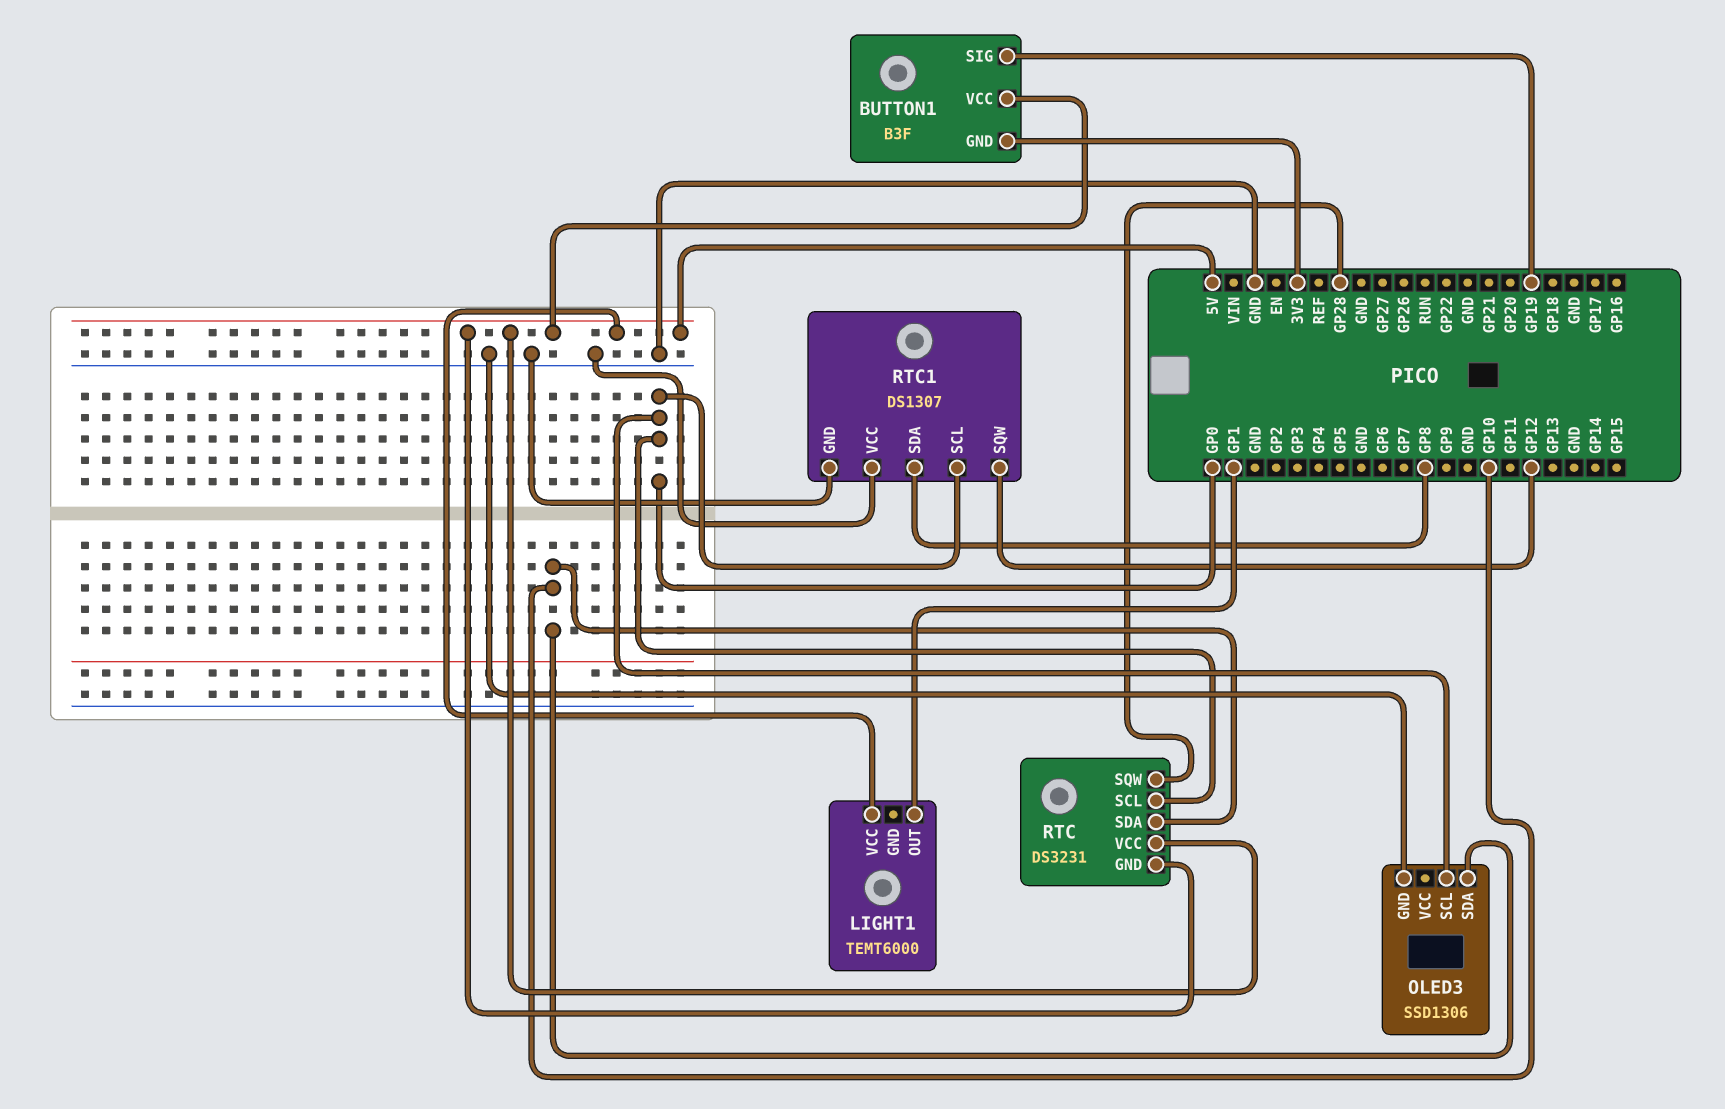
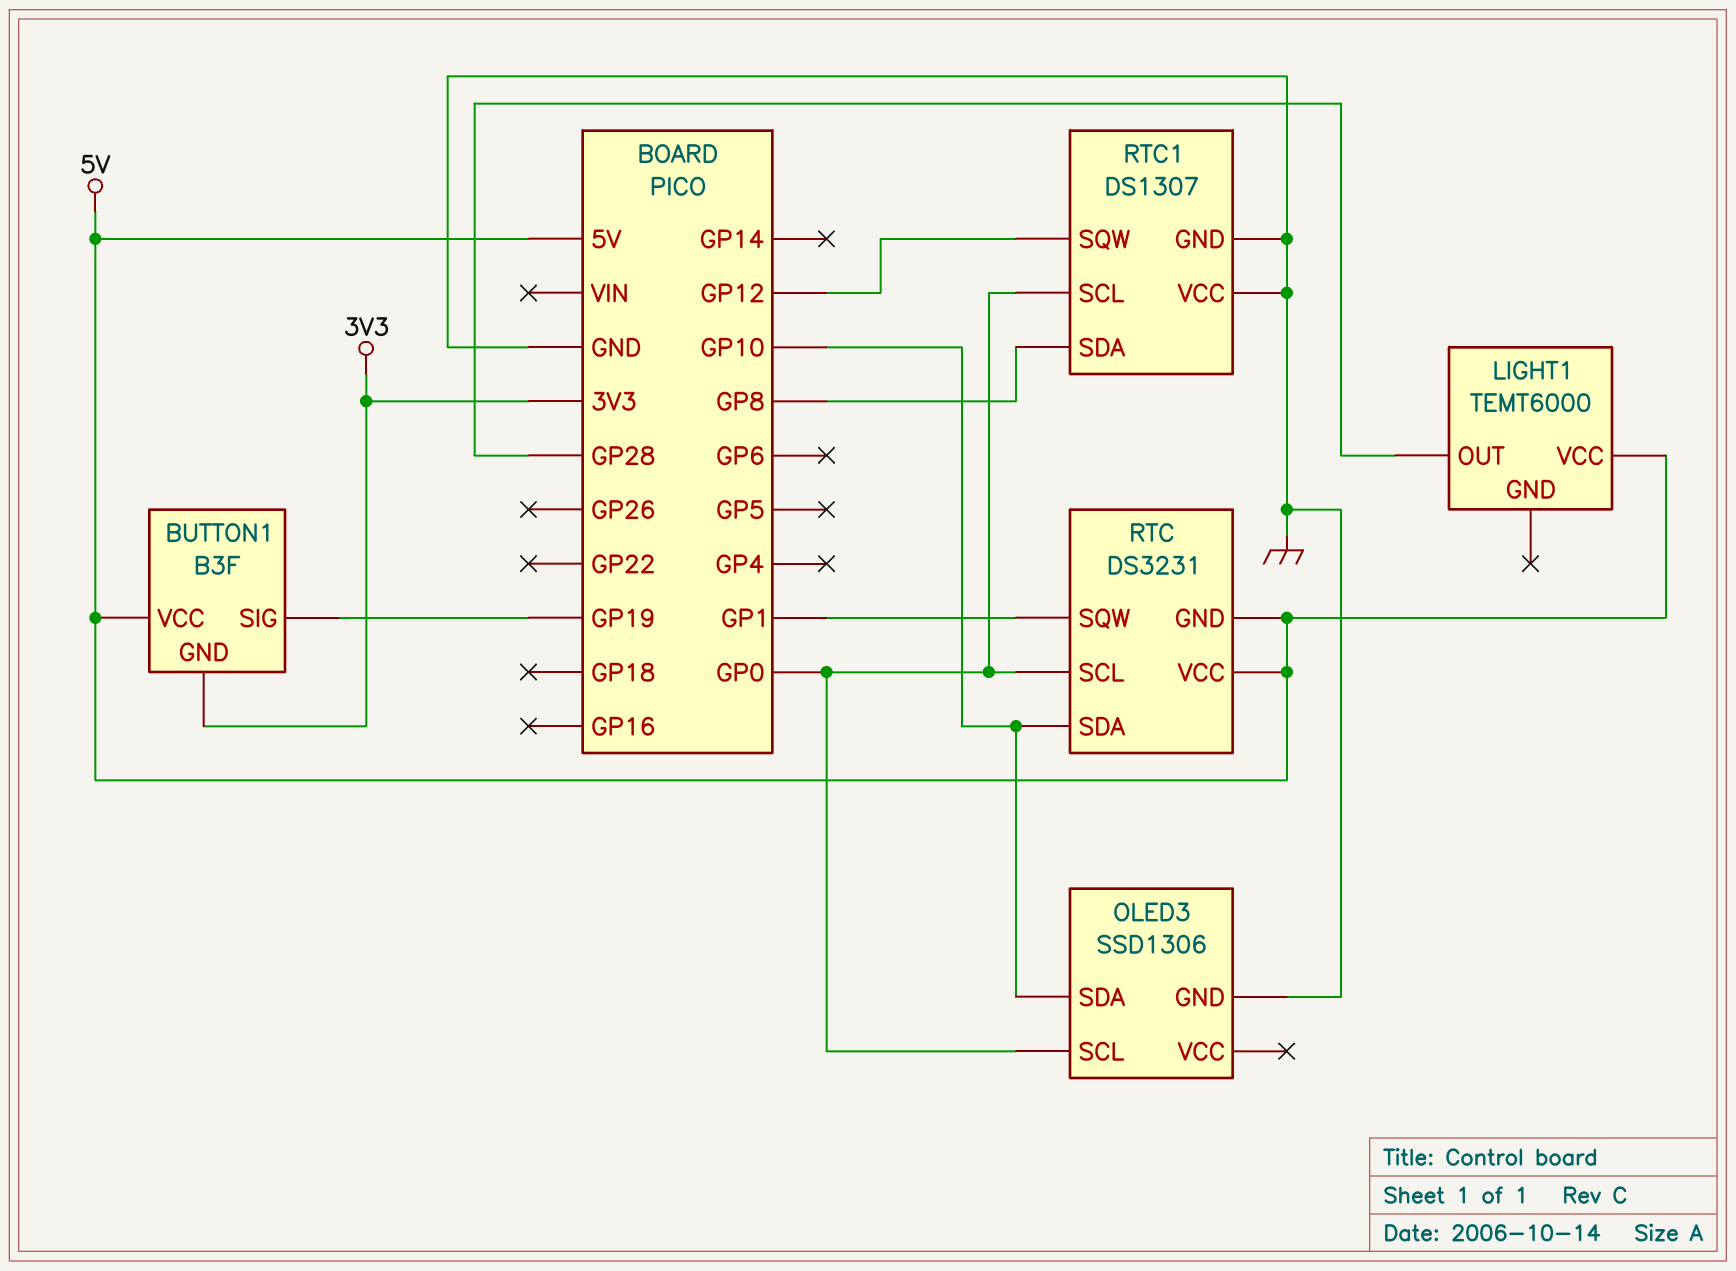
LIGHT1 pin OUT: GP1 -> GP28
RTC pin SQW: GP28 -> GP1

